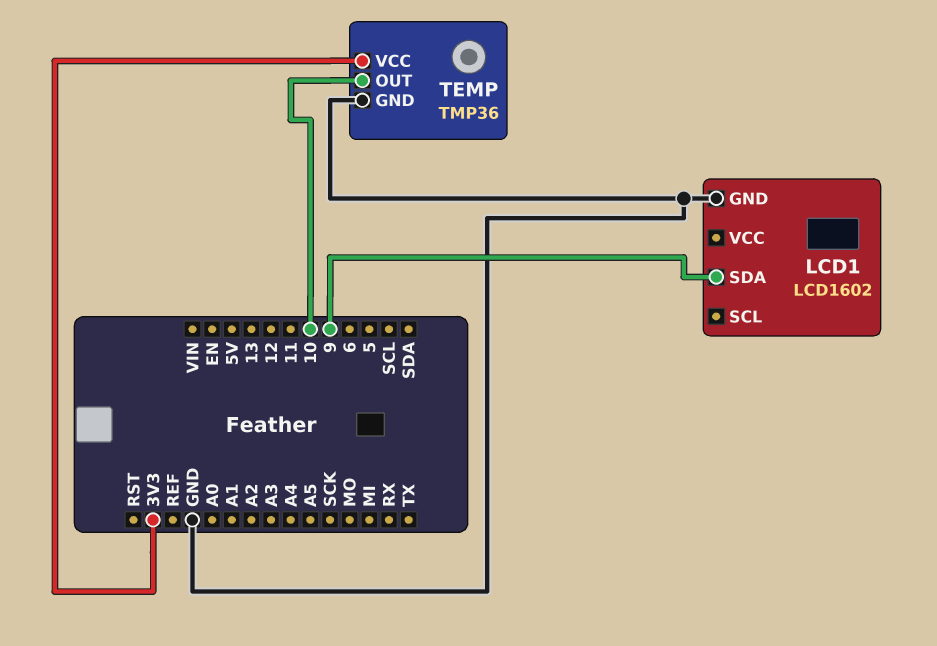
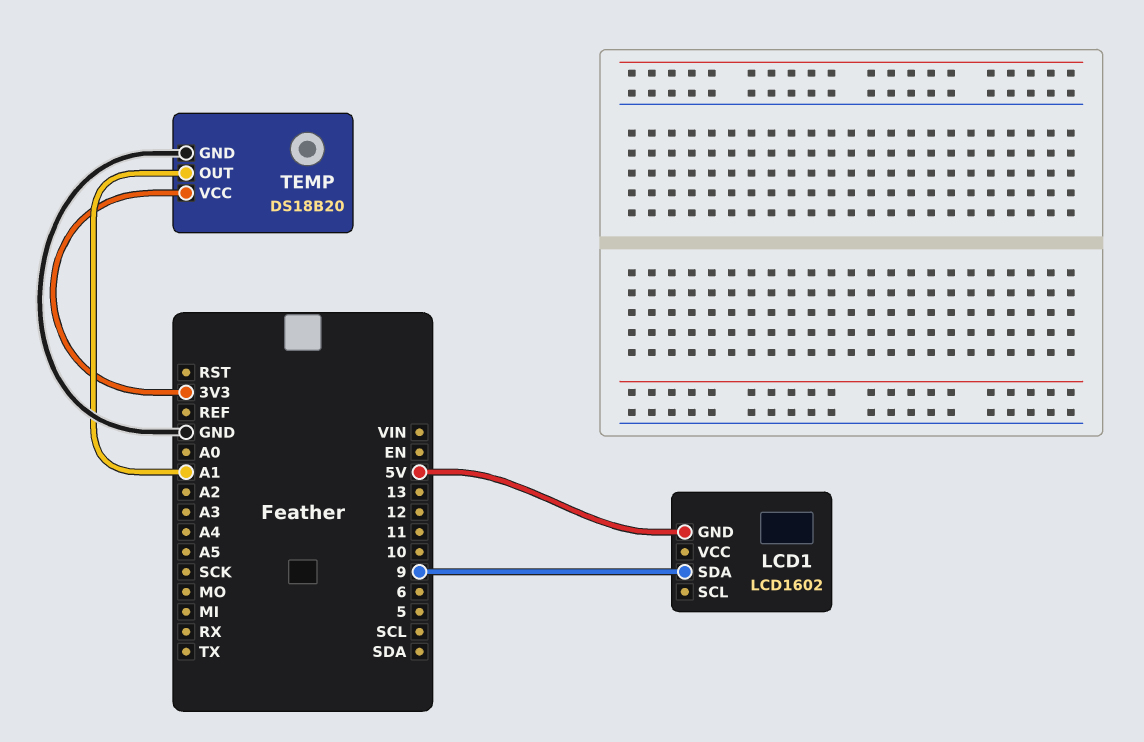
LCD1 pin GND: GND -> 5V
TEMP: TMP36 -> DS18B20
TEMP pin OUT: 10 -> A1

